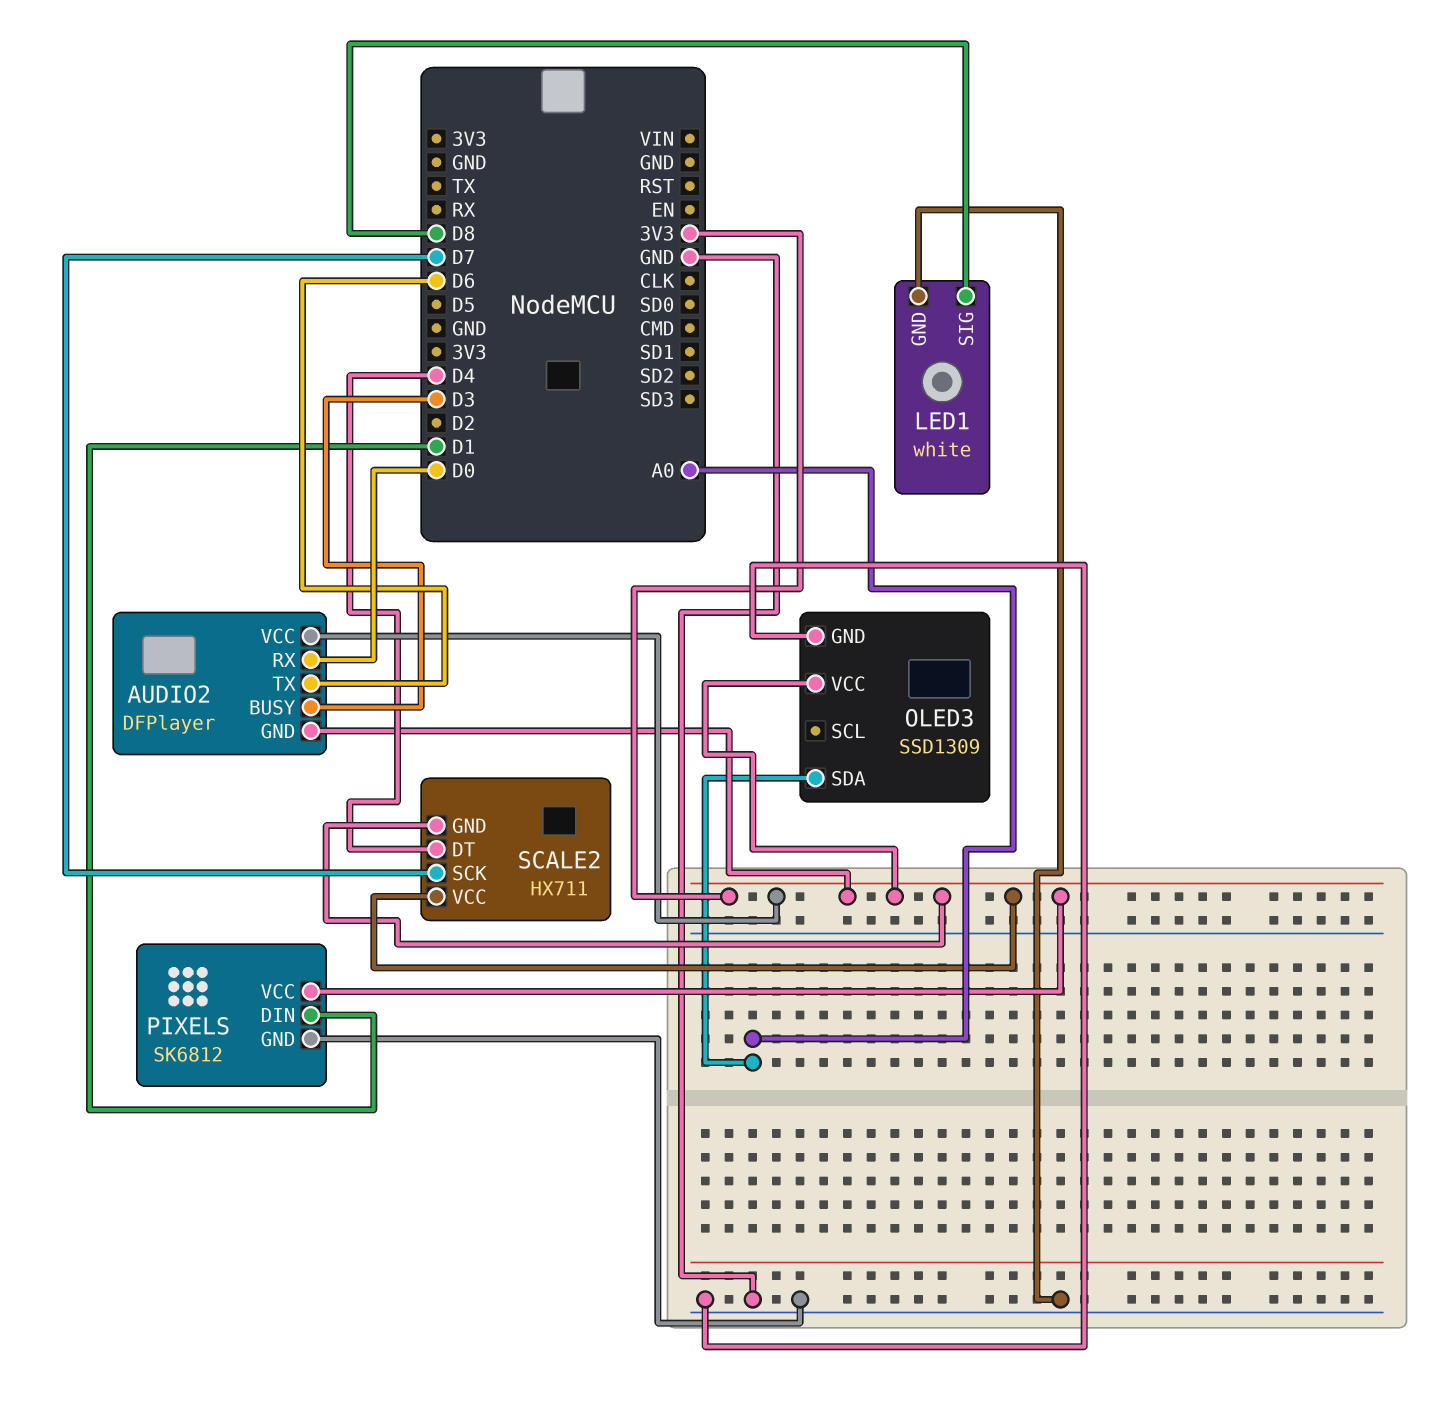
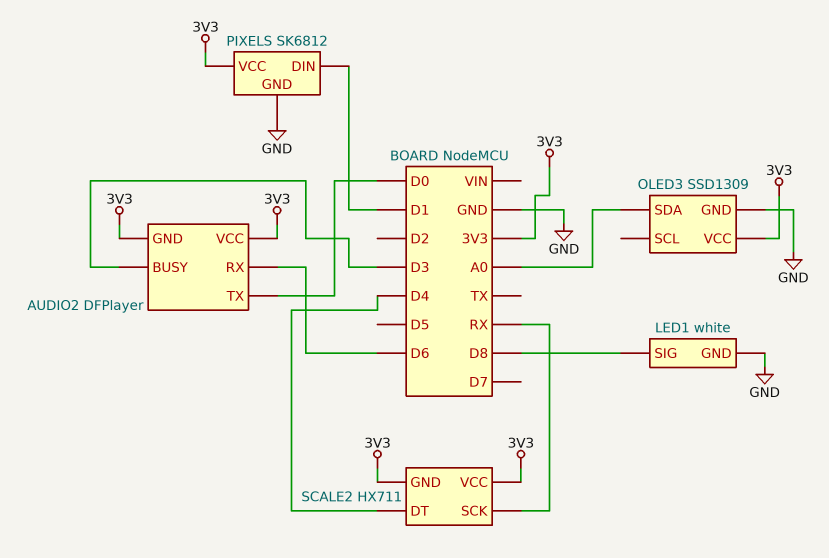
AUDIO2 pin RX: D0 -> D6
AUDIO2 pin TX: D6 -> D0
SCALE2 pin SCK: D7 -> RX

